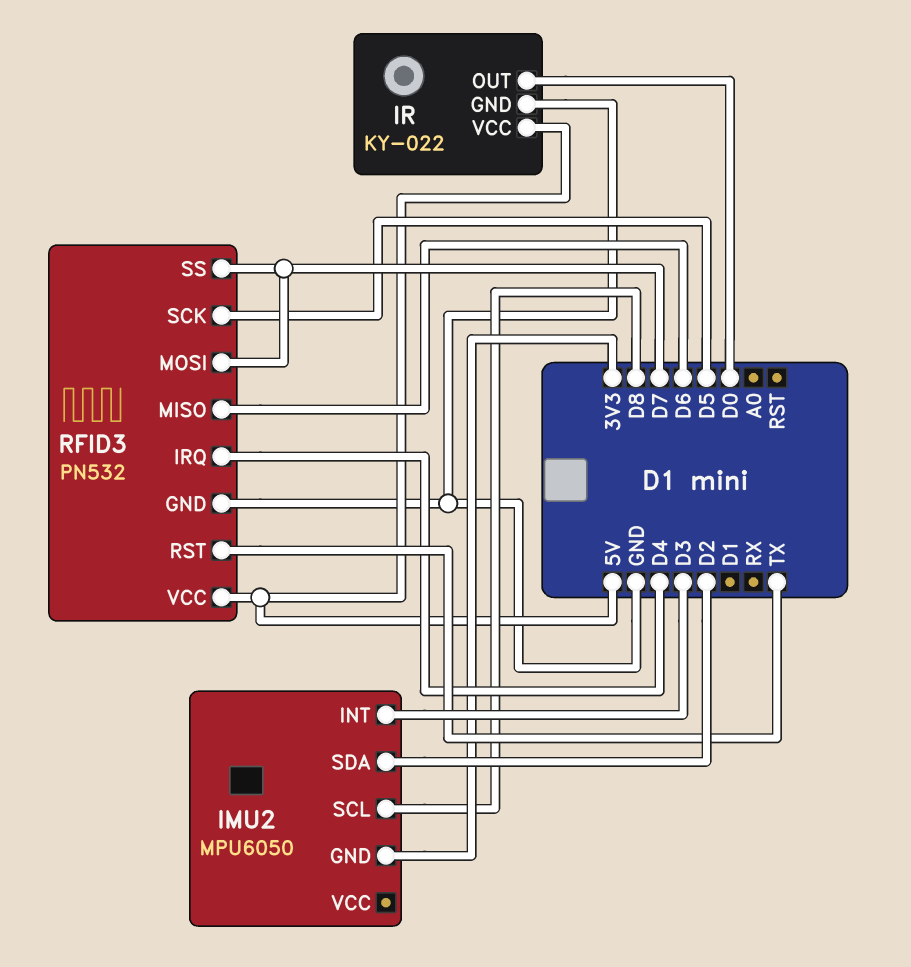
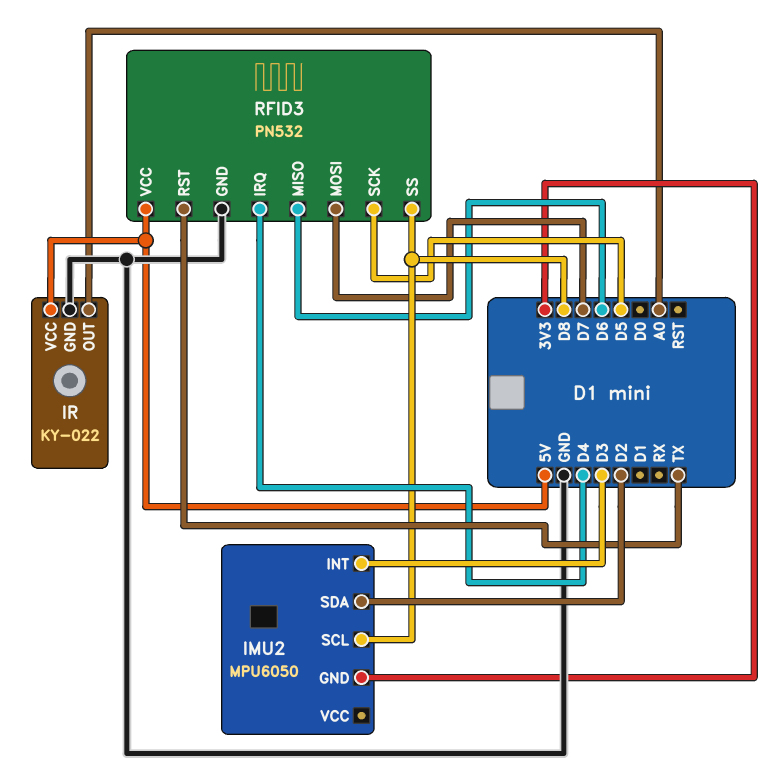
IR pin OUT: D0 -> A0
RFID3 pin SS: D7 -> D8

